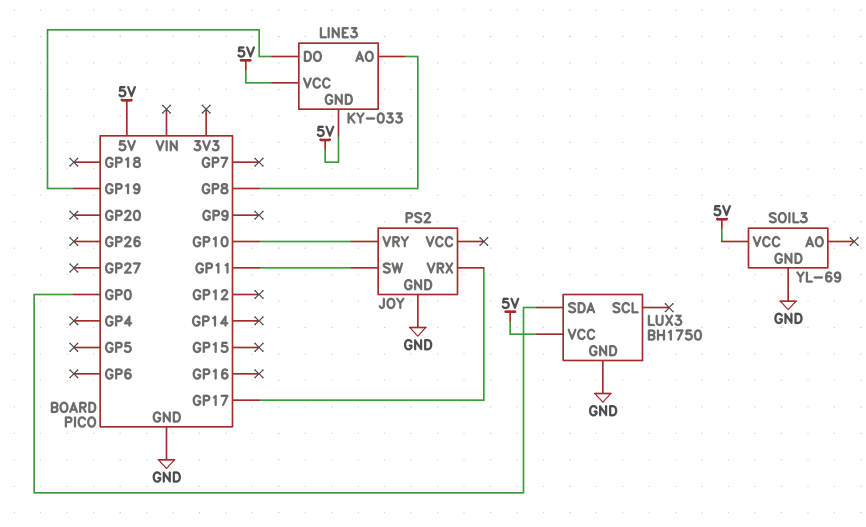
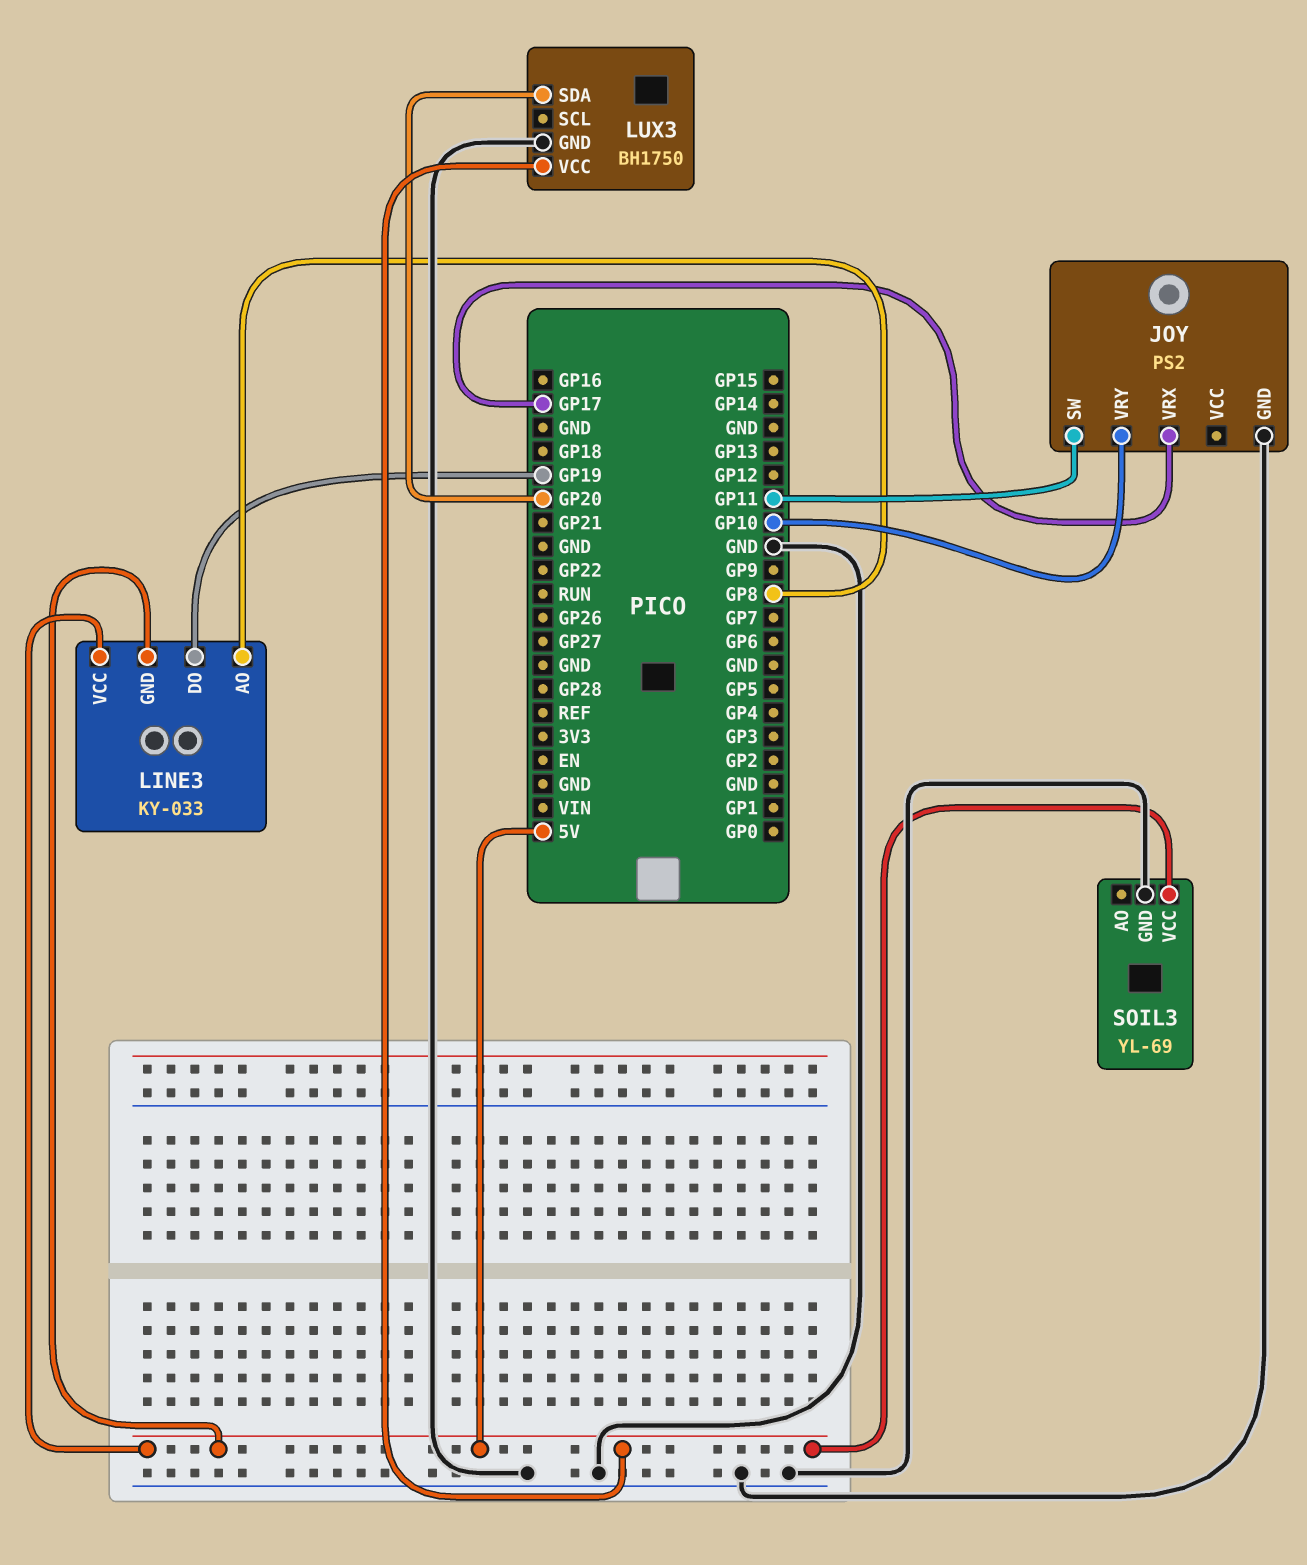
LUX3 pin SDA: GP0 -> GP20

